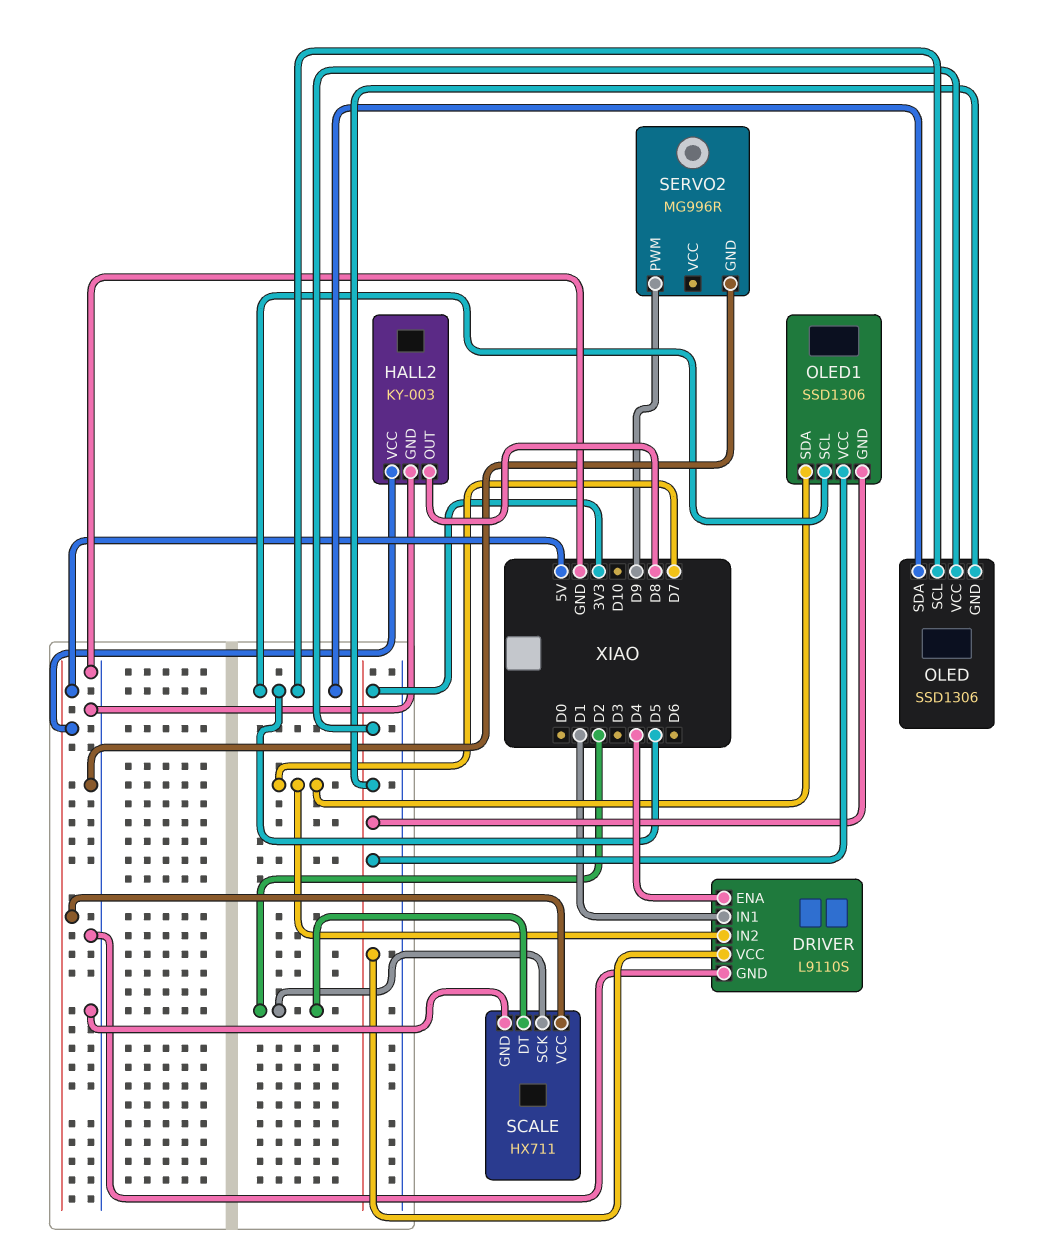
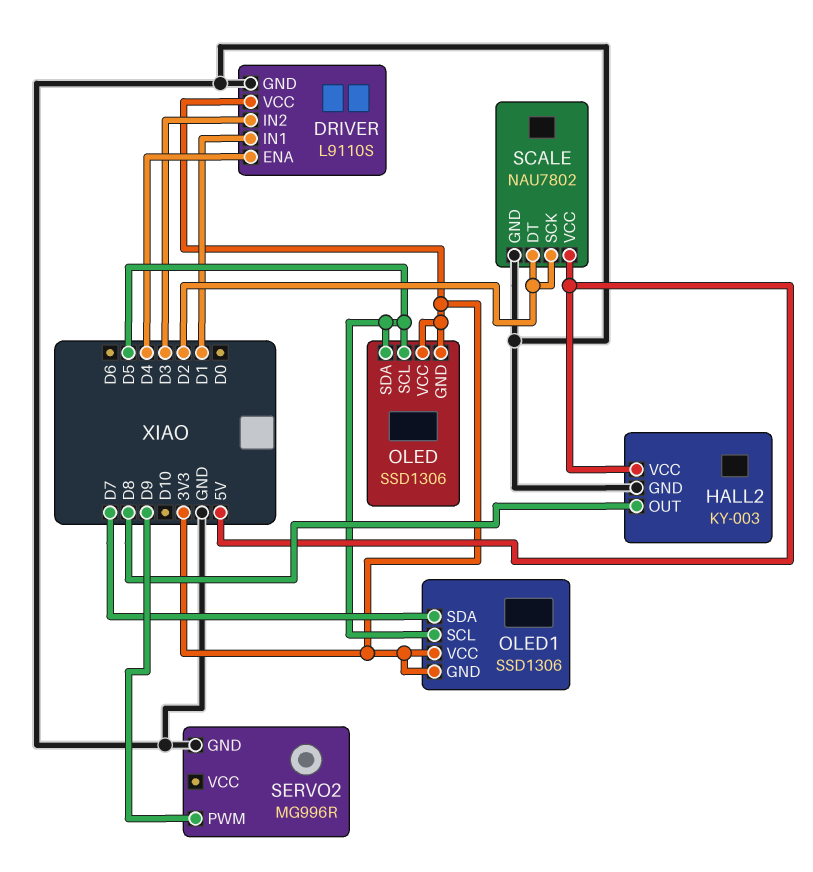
DRIVER pin IN2: D7 -> D3
SCALE: HX711 -> NAU7802

